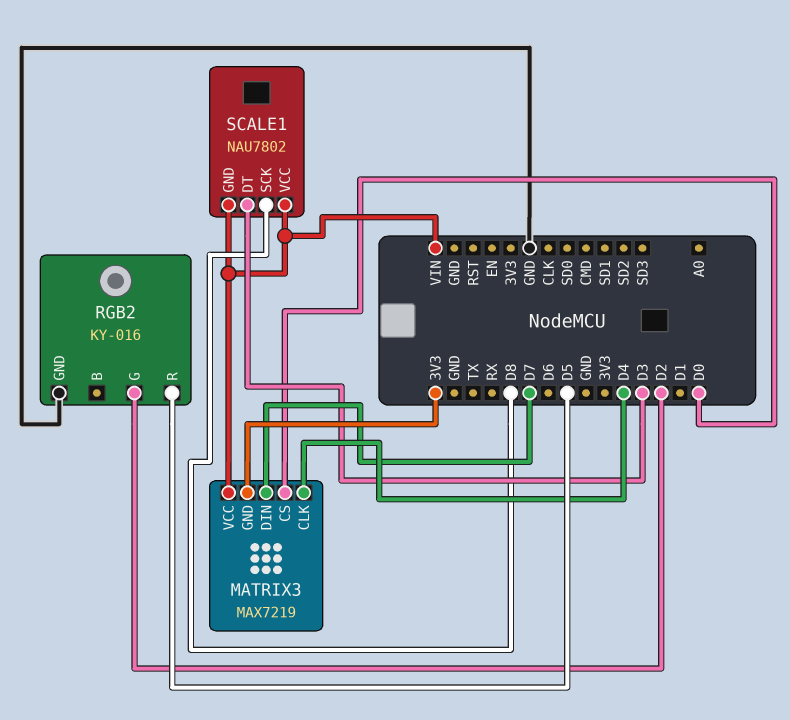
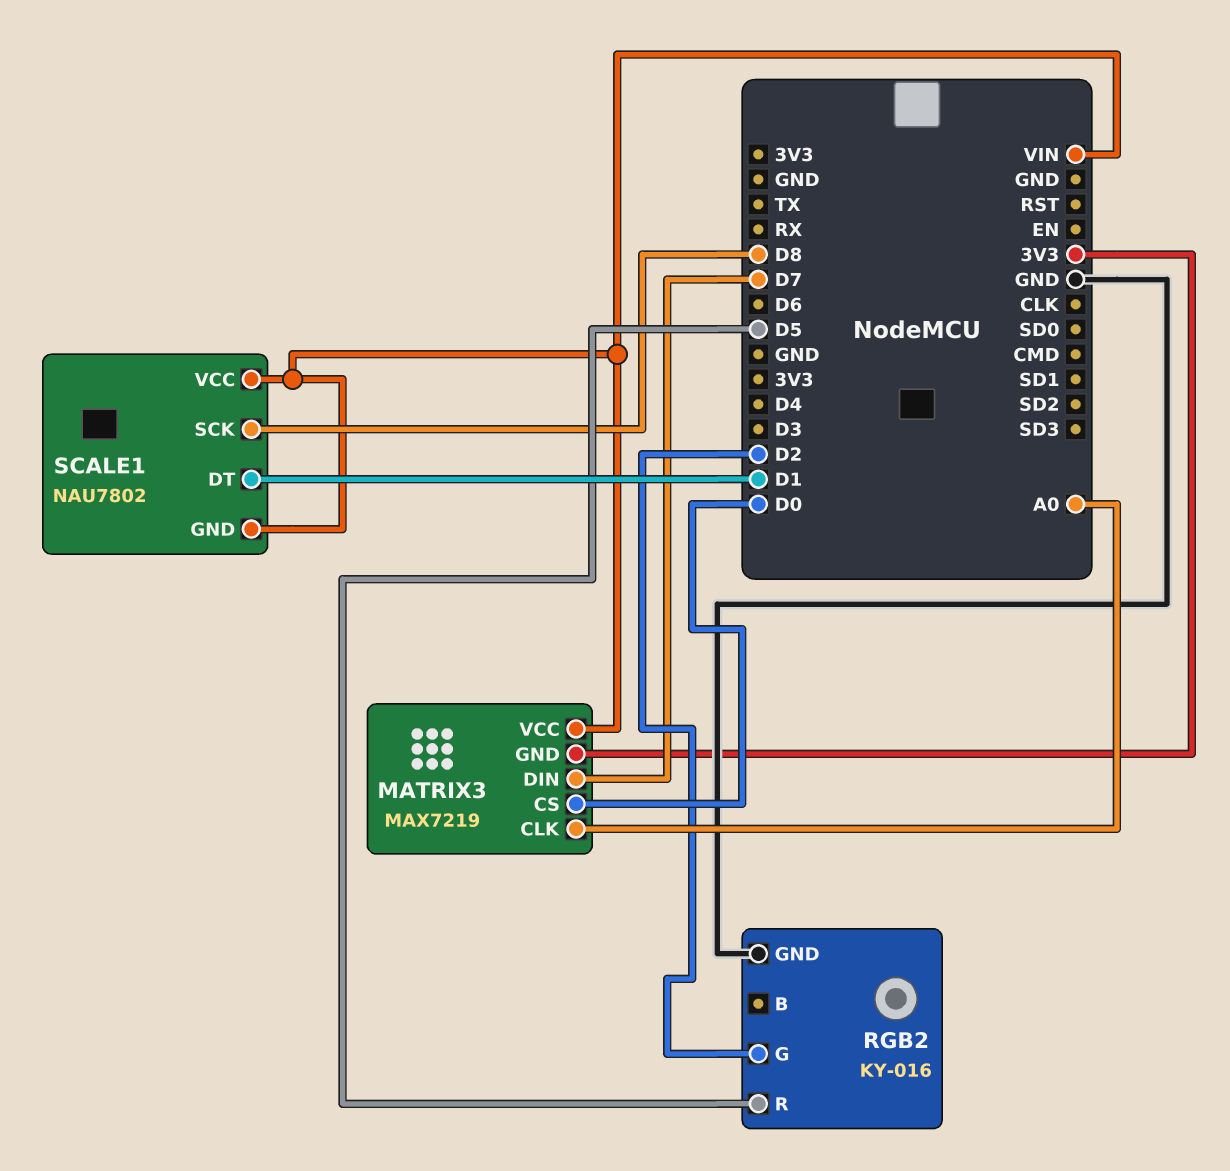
MATRIX3 pin CLK: D4 -> A0
SCALE1 pin DT: D3 -> D1

